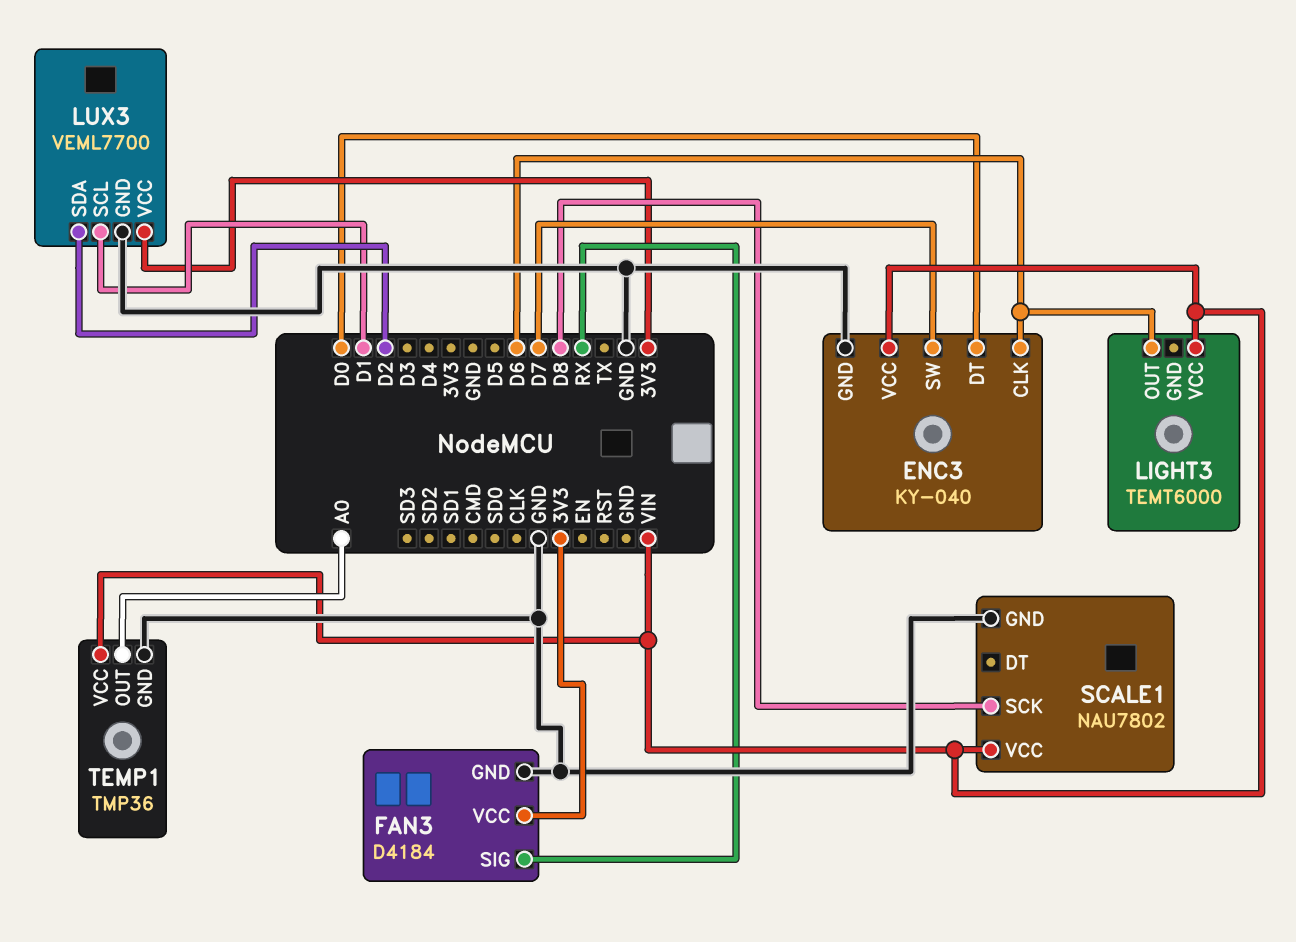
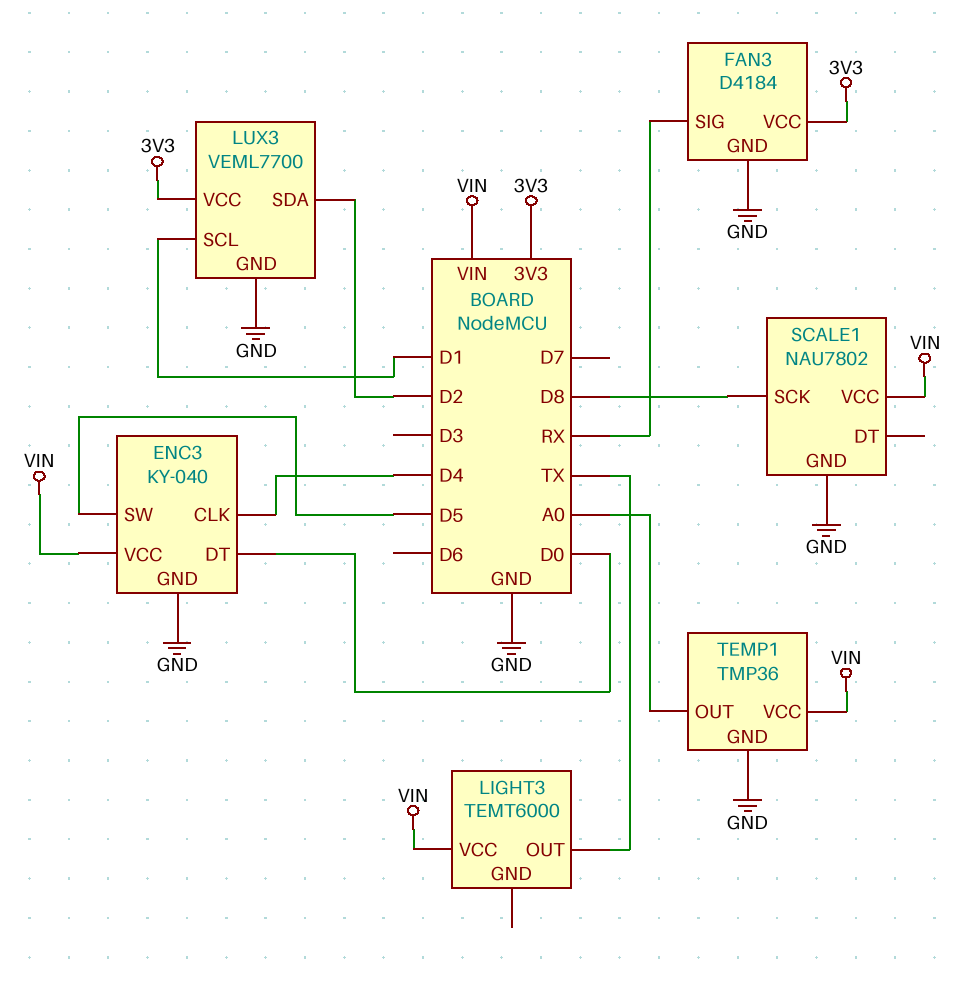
ENC3 pin CLK: D6 -> D4
ENC3 pin SW: D7 -> D5
LIGHT3 pin OUT: D6 -> TX

